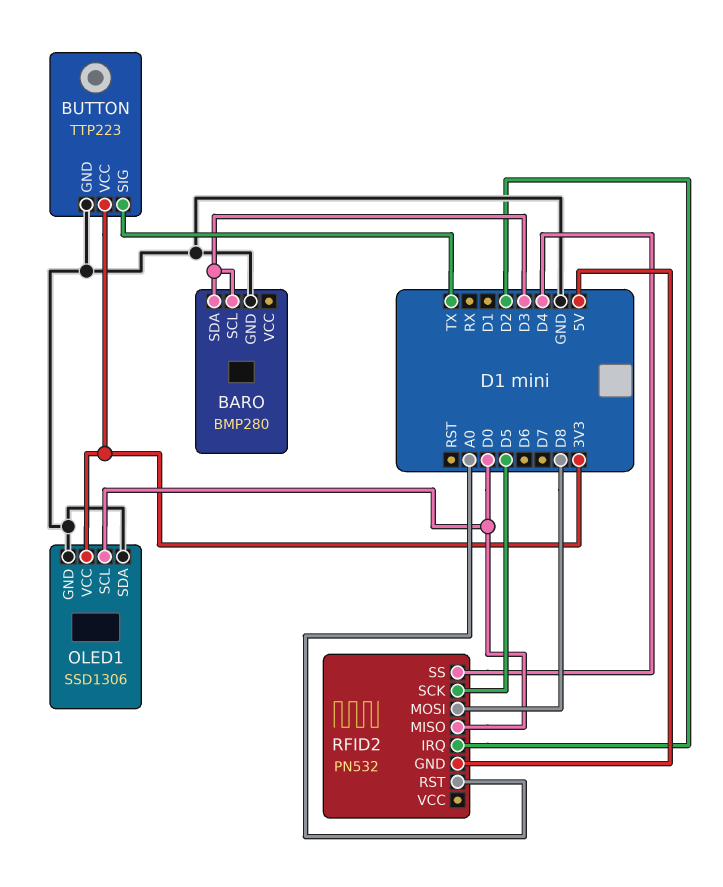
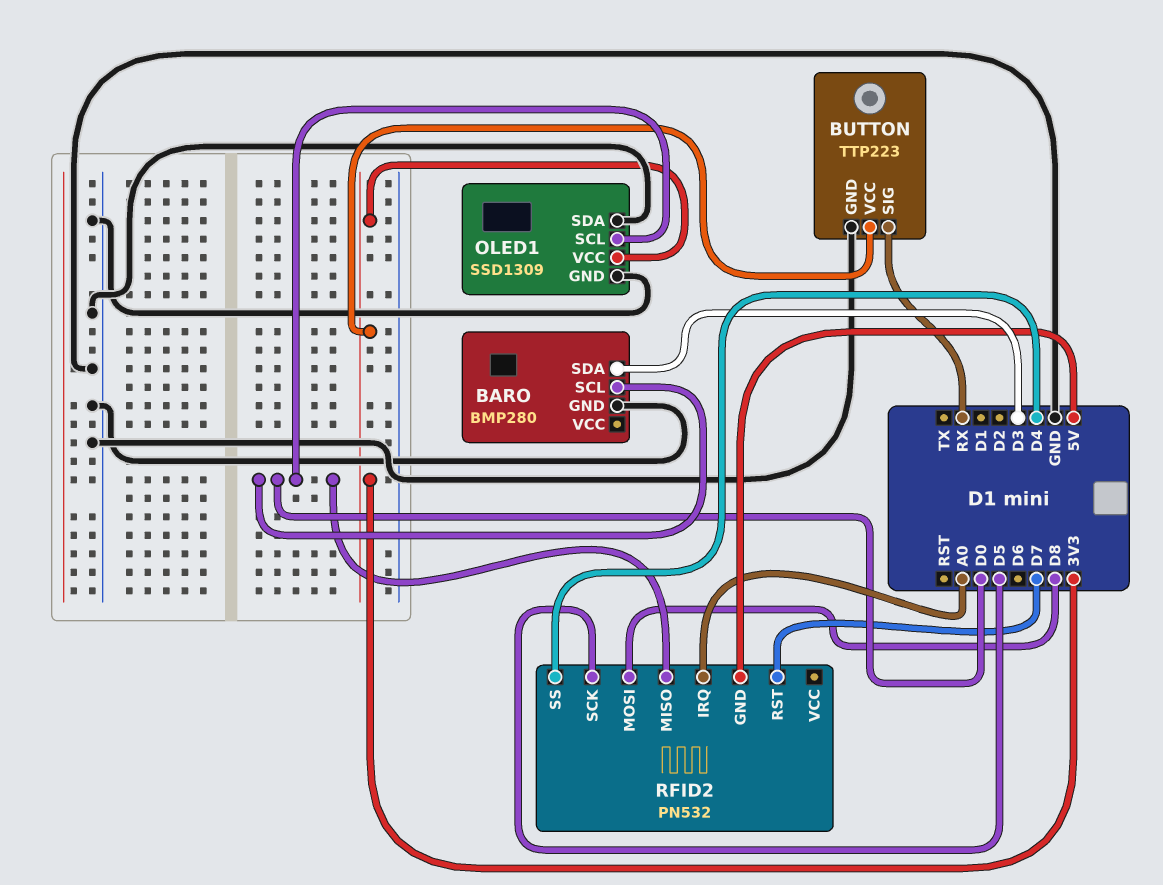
BARO pin SCL: D3 -> D0
BUTTON pin SIG: TX -> RX
OLED1: SSD1306 -> SSD1309
RFID2 pin IRQ: D2 -> A0
RFID2 pin RST: A0 -> D7

